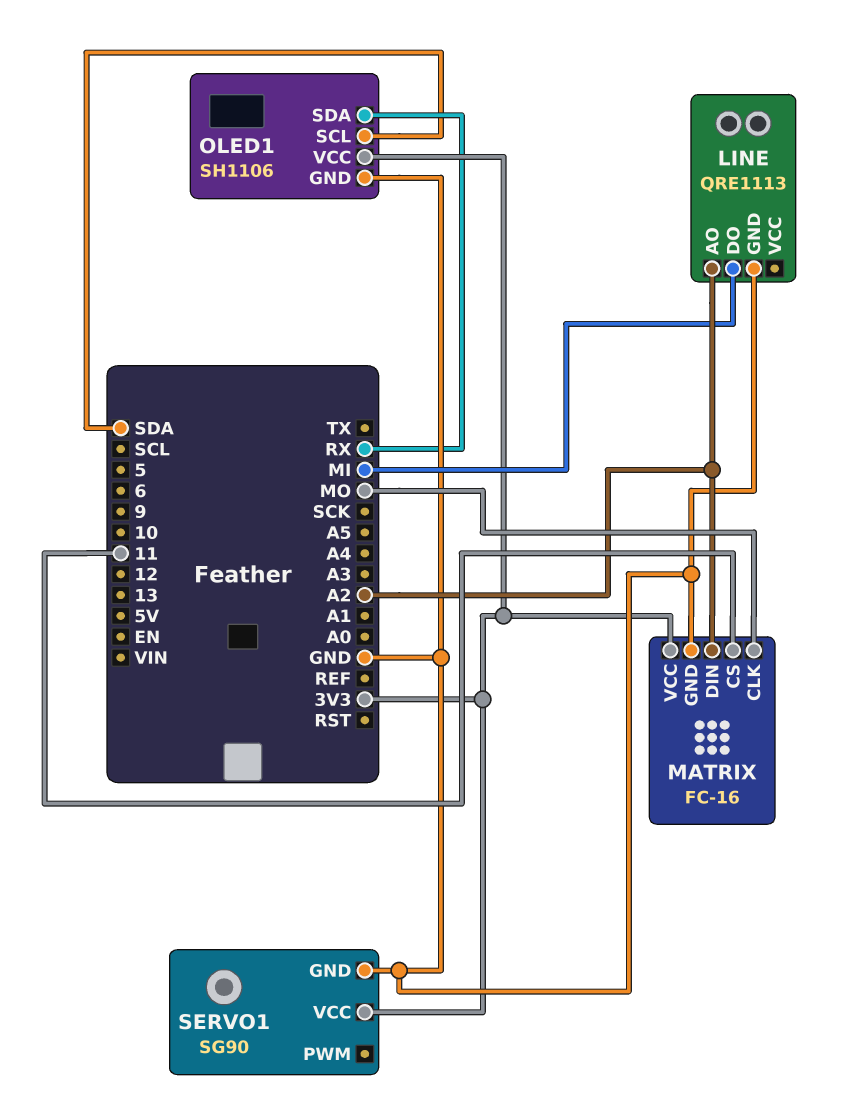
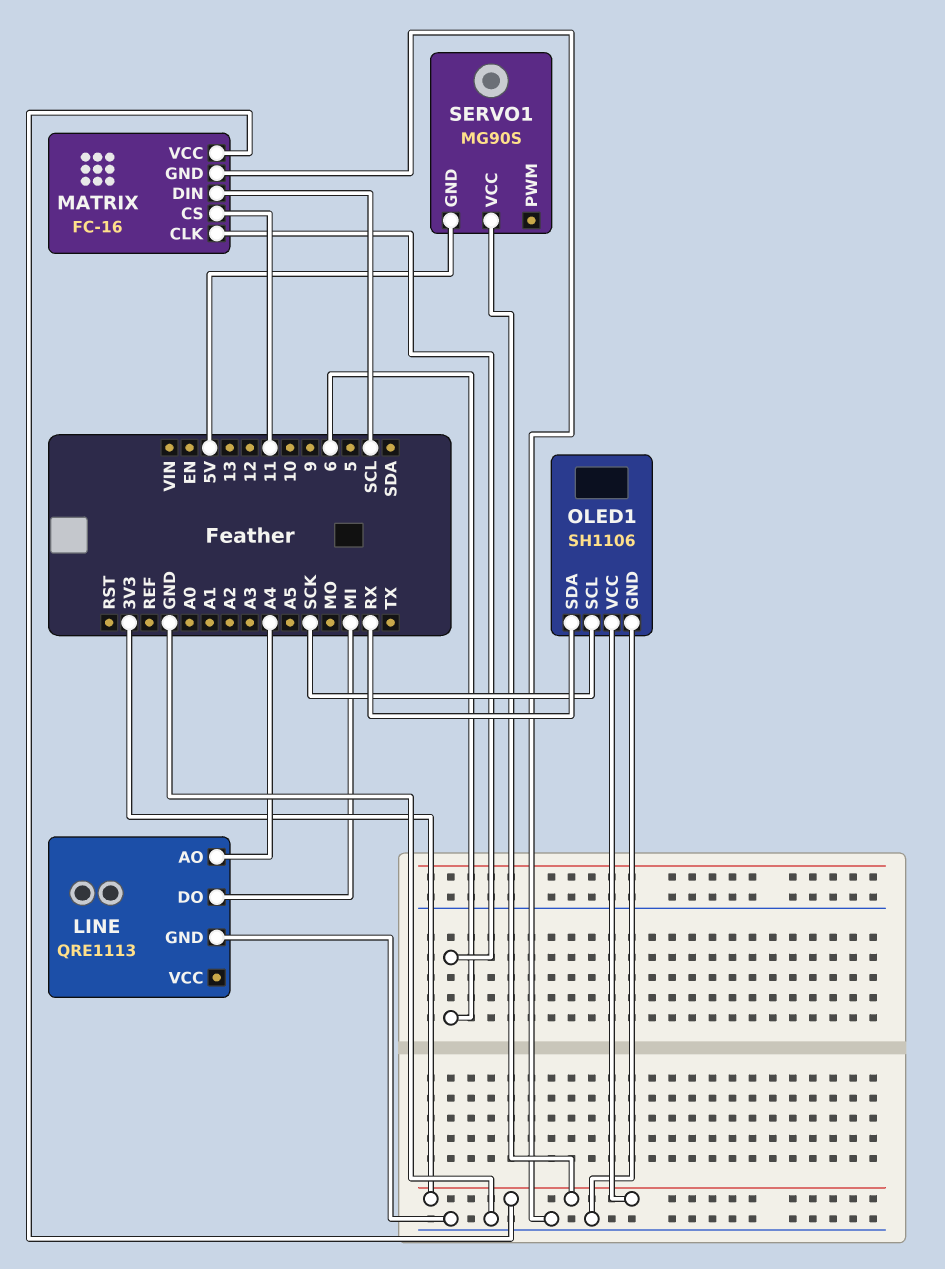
LINE pin AO: A2 -> A4
MATRIX pin CLK: MO -> 6
MATRIX pin DIN: A2 -> SCL
OLED1 pin SCL: SDA -> SCK
SERVO1: SG90 -> MG90S
SERVO1 pin GND: GND -> 5V

